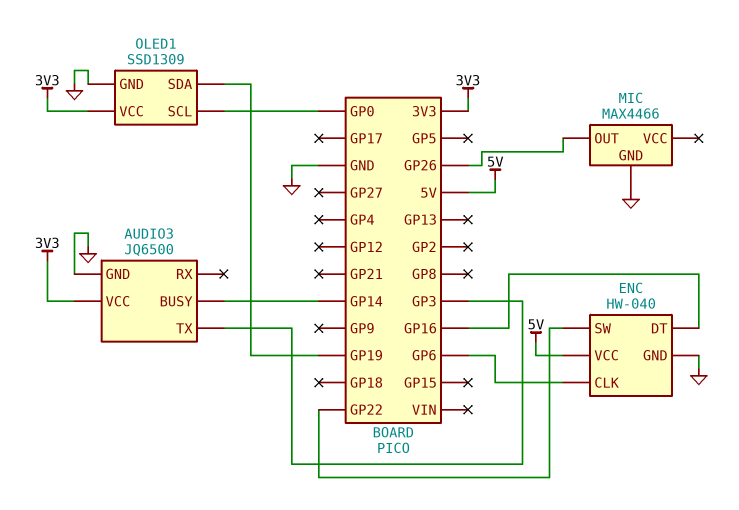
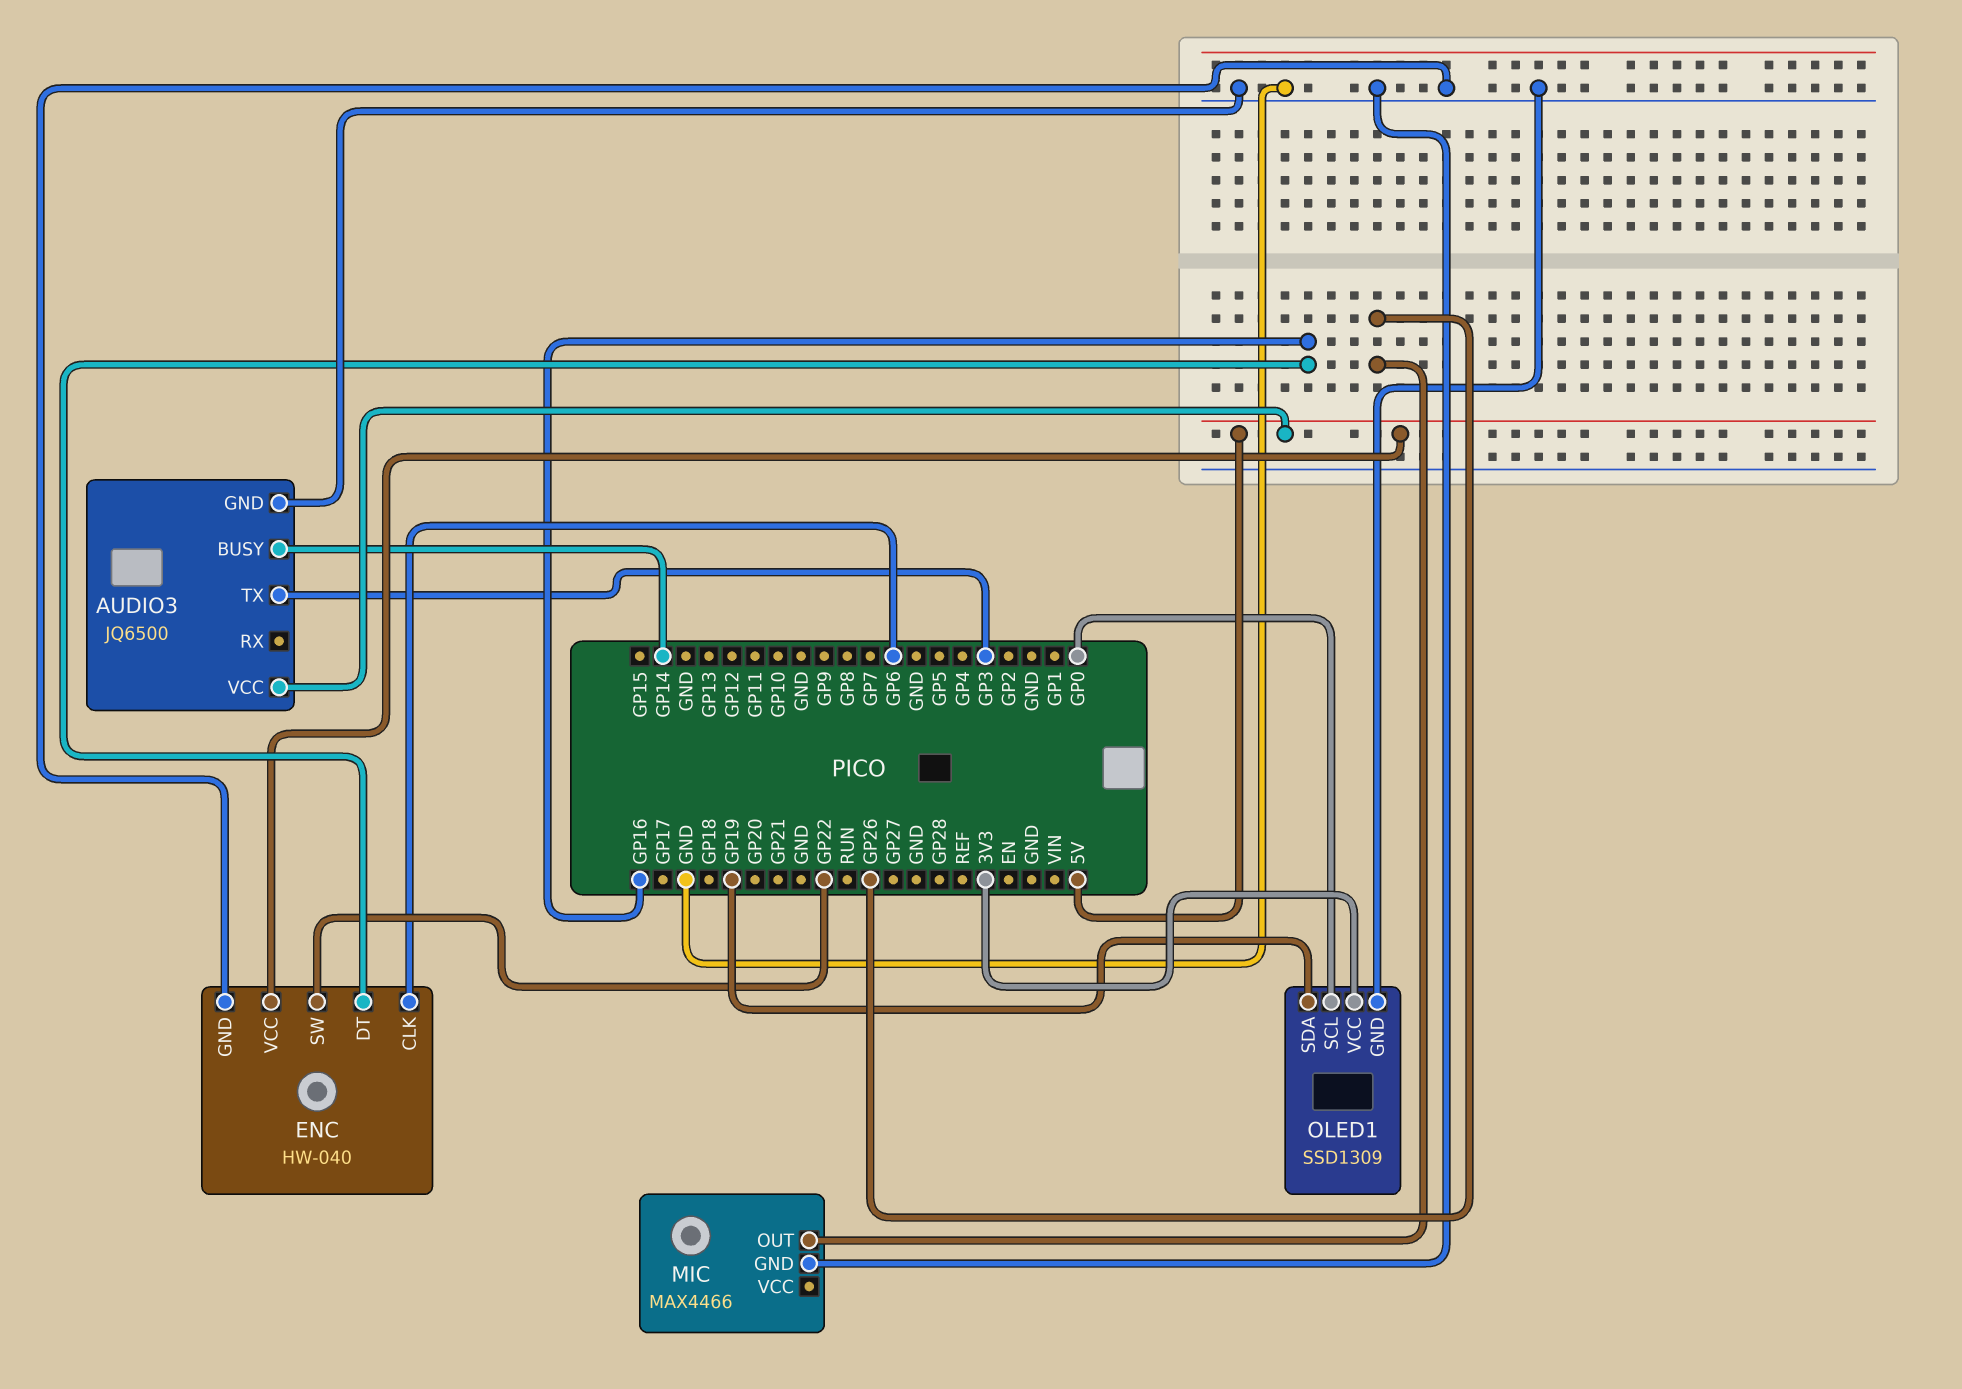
AUDIO3 pin VCC: 3V3 -> 5V

